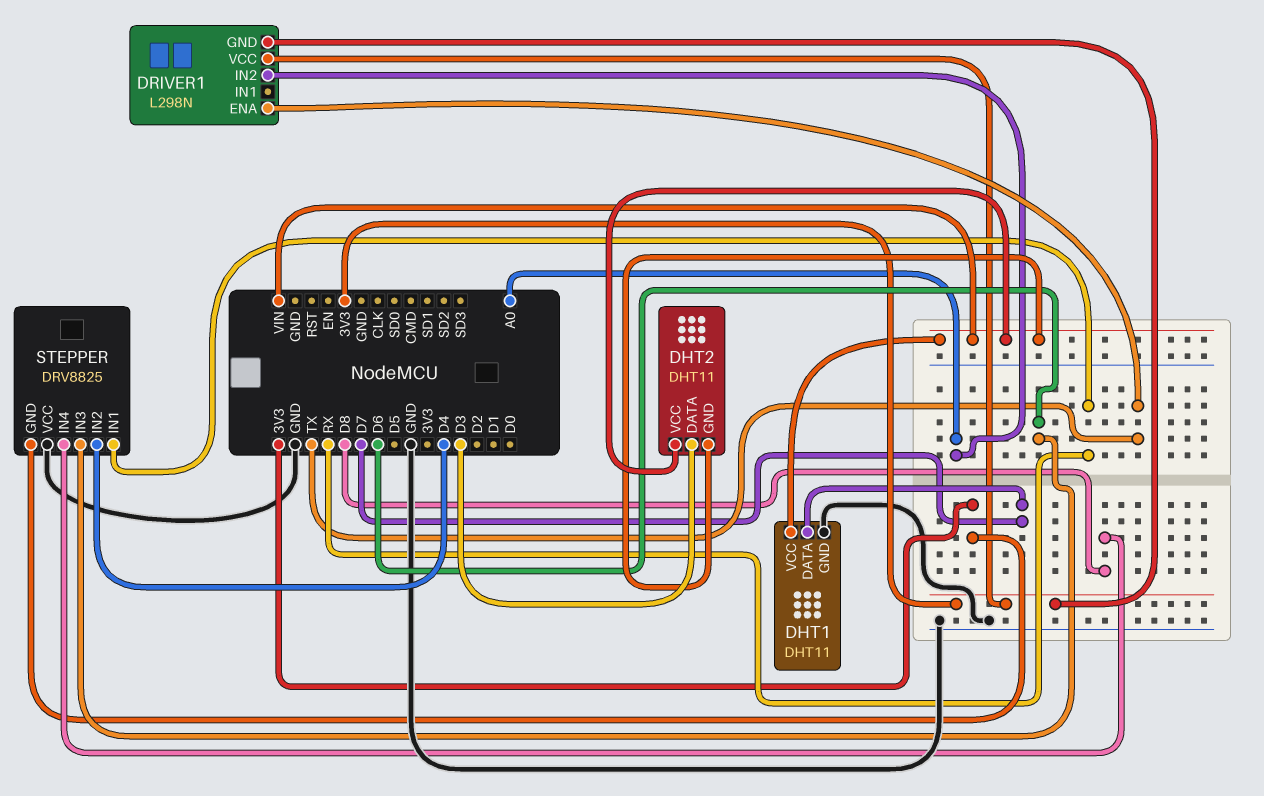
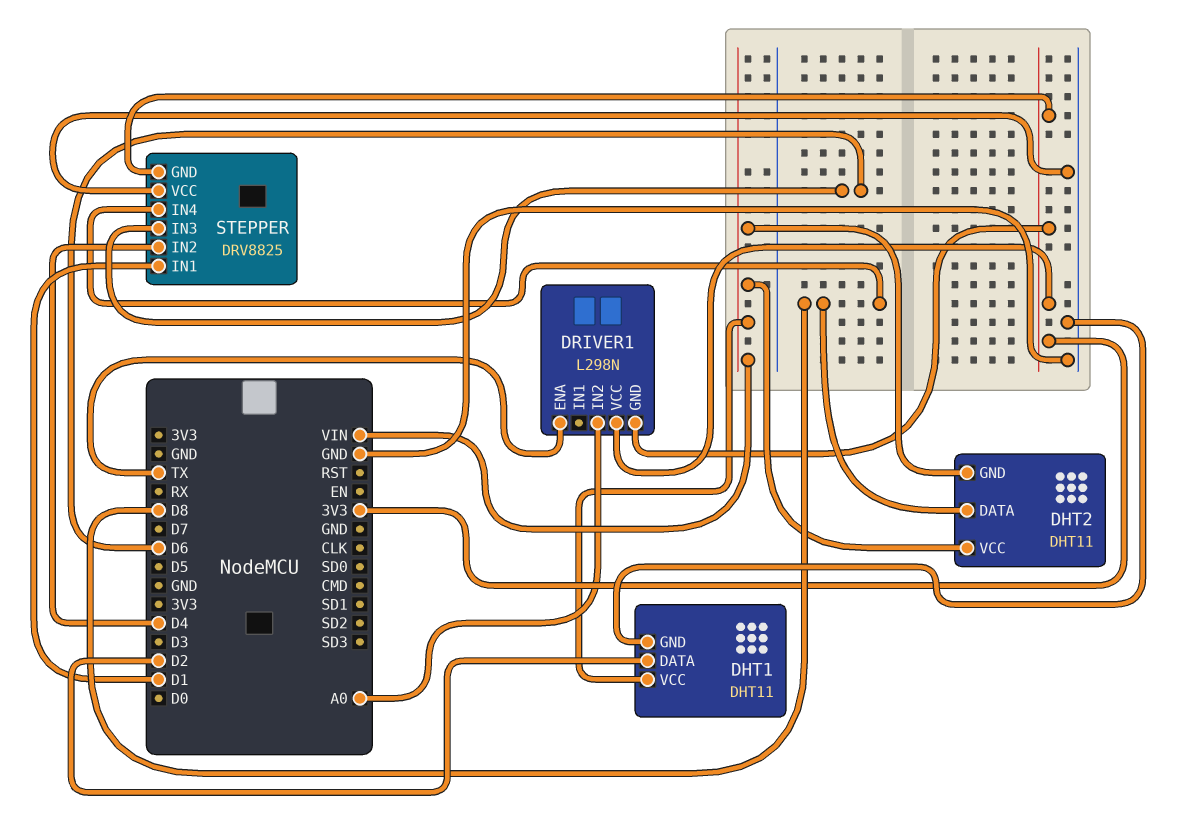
DHT1 pin DATA: D7 -> D2
DHT2 pin DATA: D3 -> D8
STEPPER pin IN1: RX -> D1

